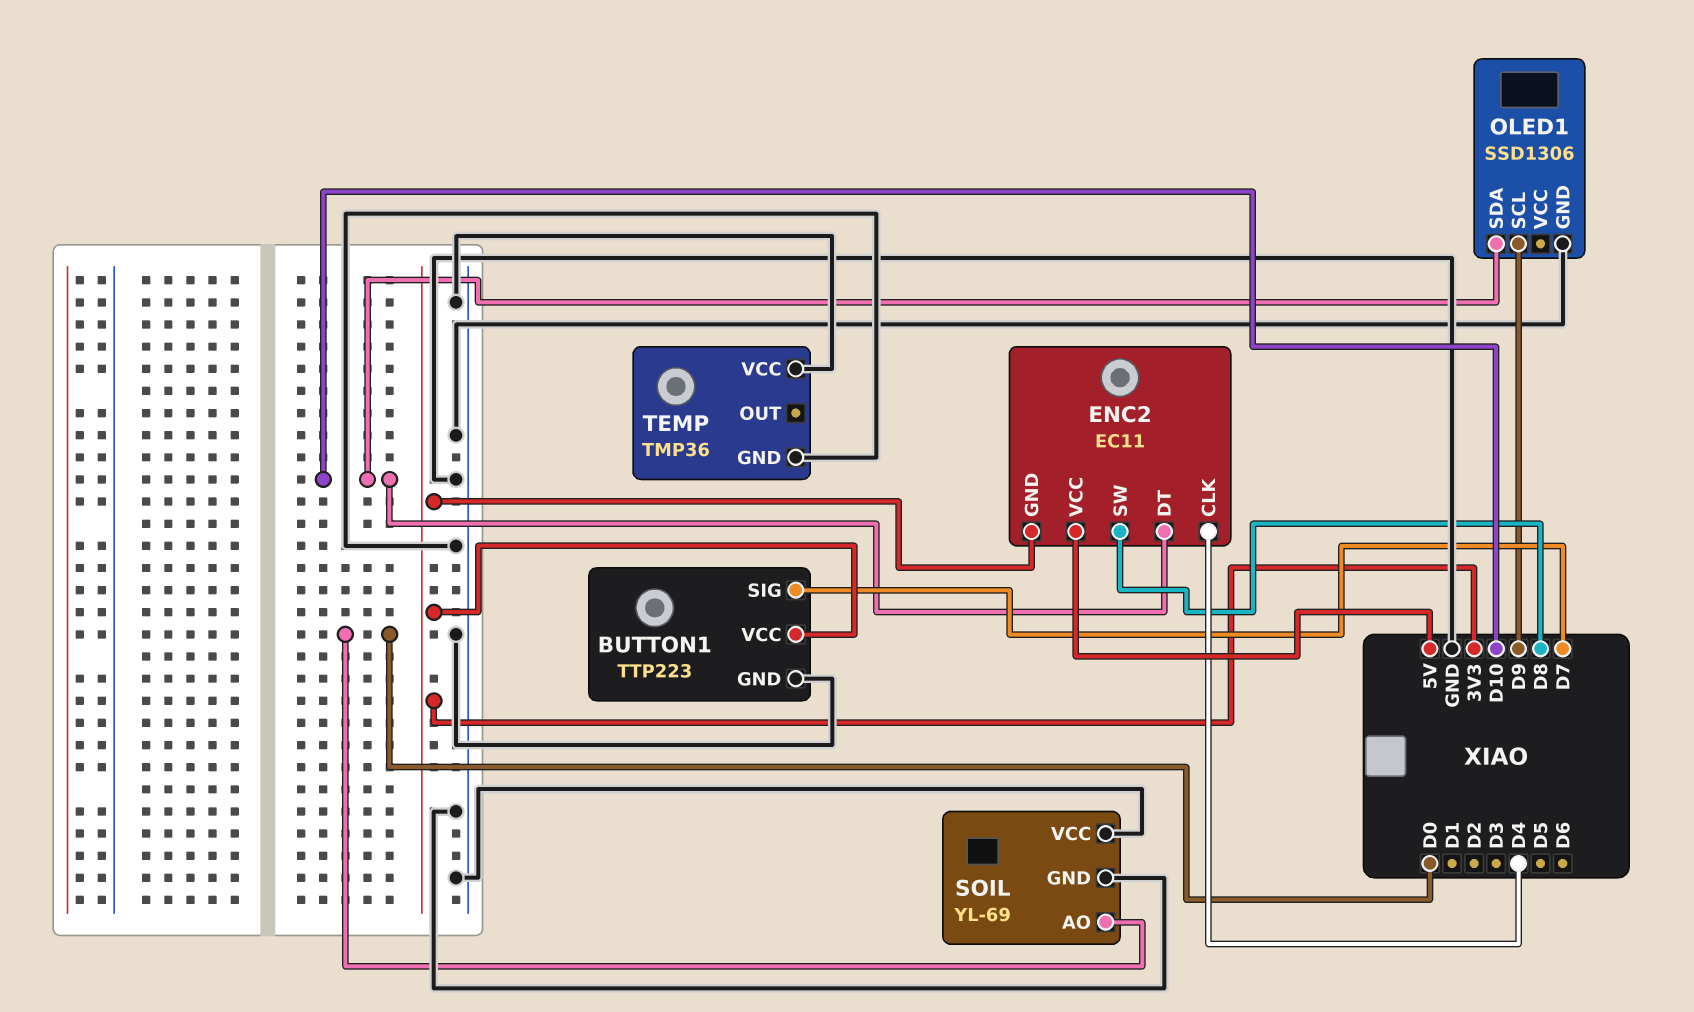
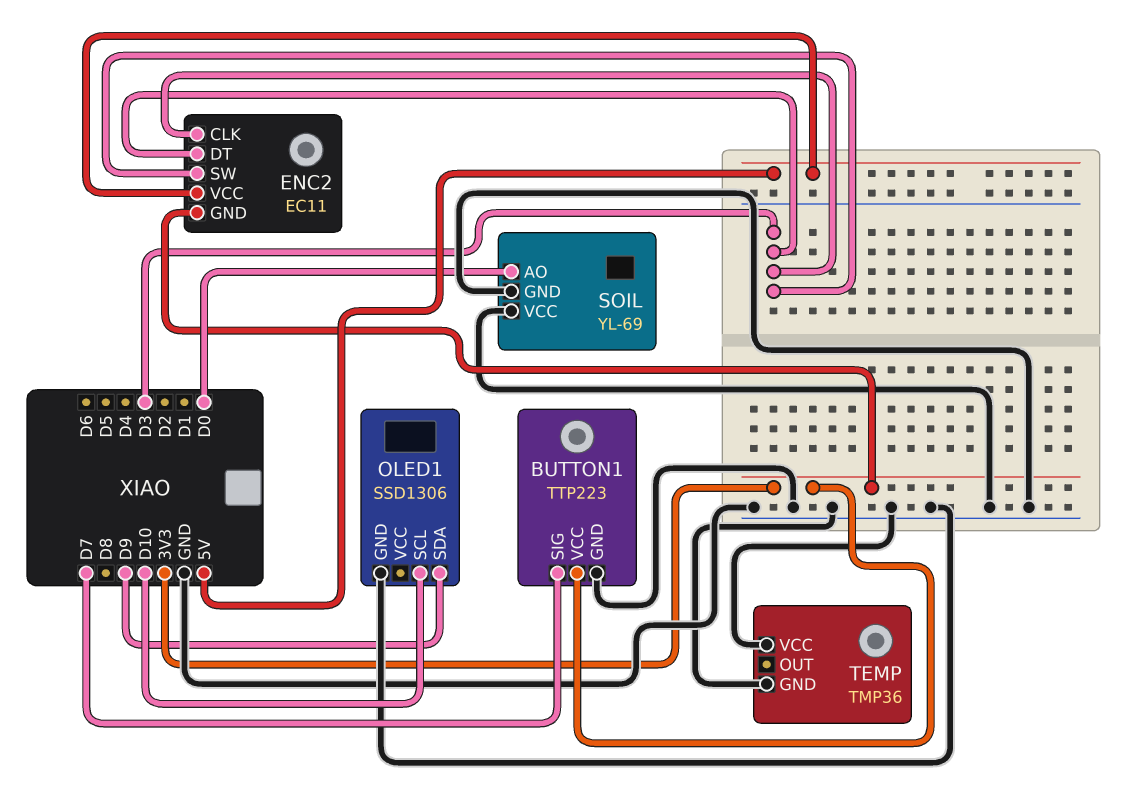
ENC2 pin CLK: D4 -> D3
ENC2 pin DT: D10 -> D3
ENC2 pin SW: D8 -> D3
OLED1 pin SCL: D9 -> D10
OLED1 pin SDA: D10 -> D9

